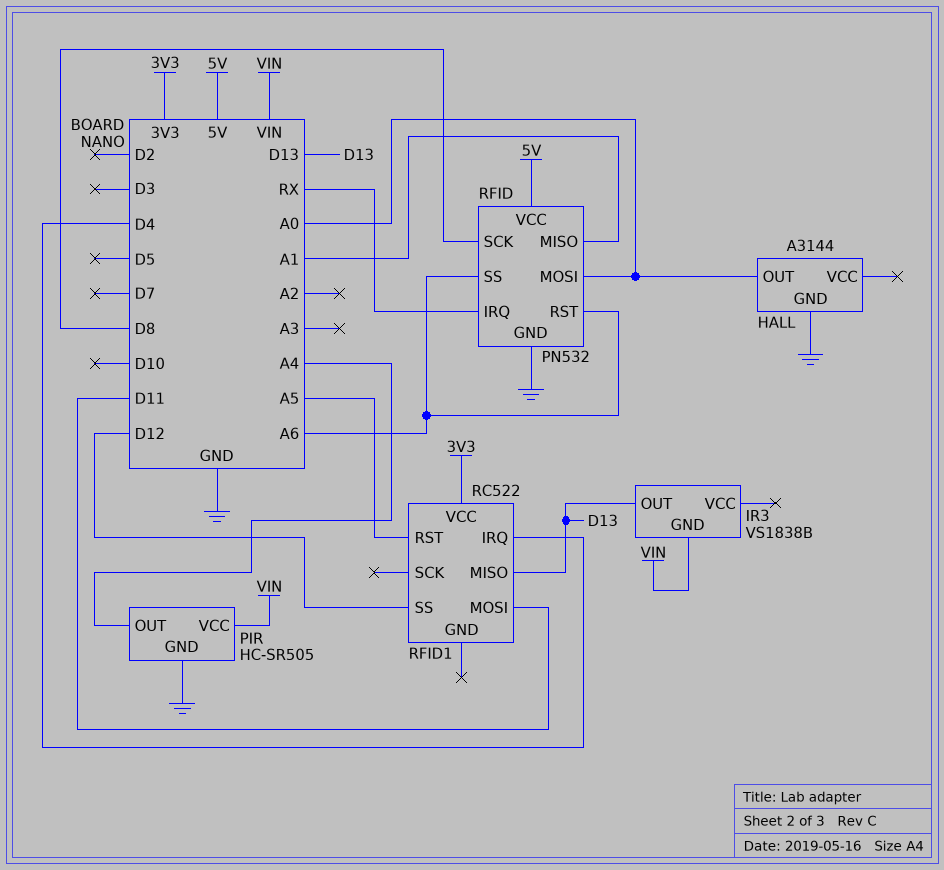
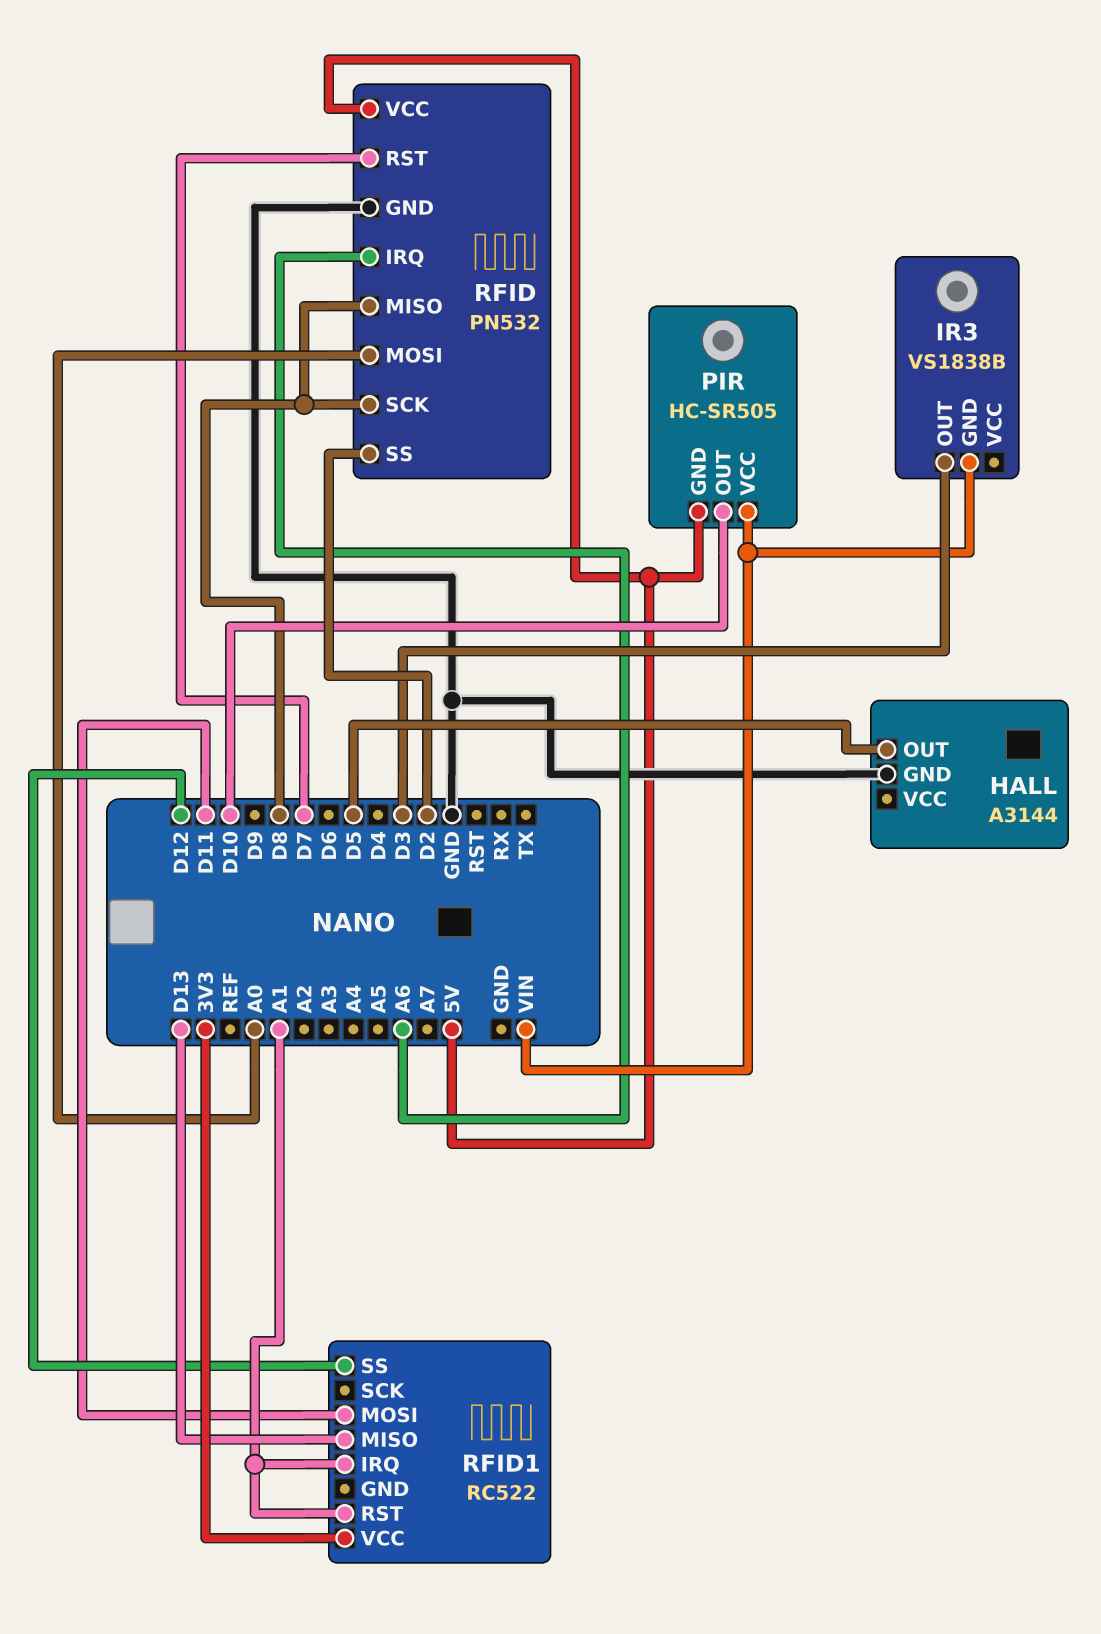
HALL pin OUT: A0 -> D5
IR3 pin OUT: D13 -> D3
PIR pin GND: GND -> 5V
PIR pin OUT: A4 -> D10
RFID pin IRQ: RX -> A6
RFID pin MISO: A1 -> D8
RFID pin RST: A6 -> D7
RFID pin SS: A6 -> D2
RFID1 pin IRQ: D4 -> A1
RFID1 pin RST: A5 -> A1

